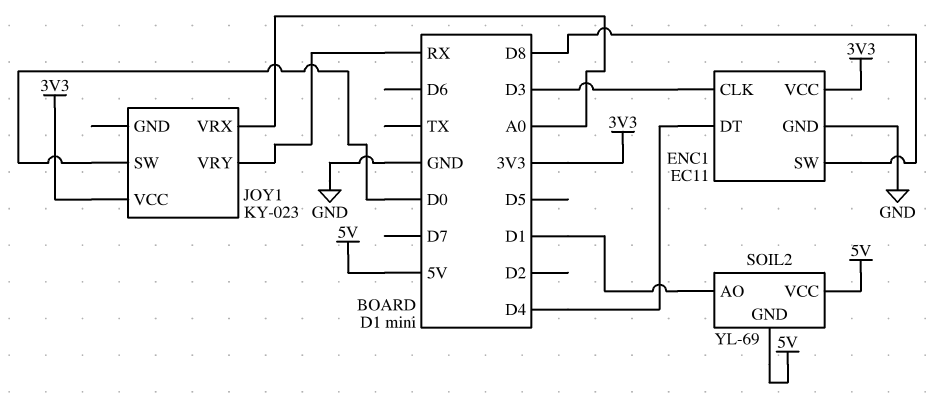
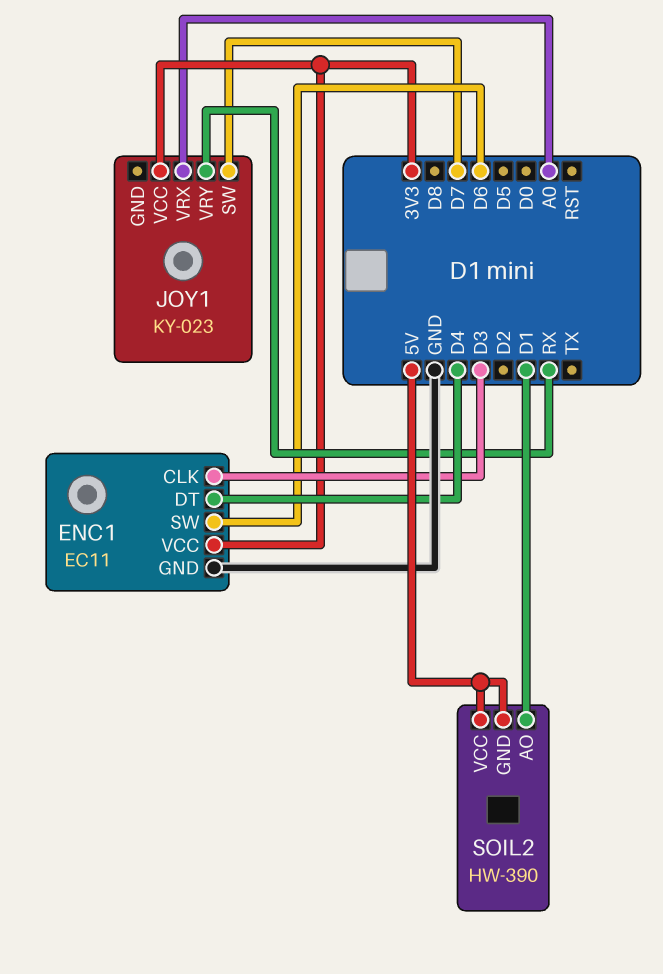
ENC1 pin SW: D8 -> D6
JOY1 pin SW: D0 -> D7
SOIL2: YL-69 -> HW-390

